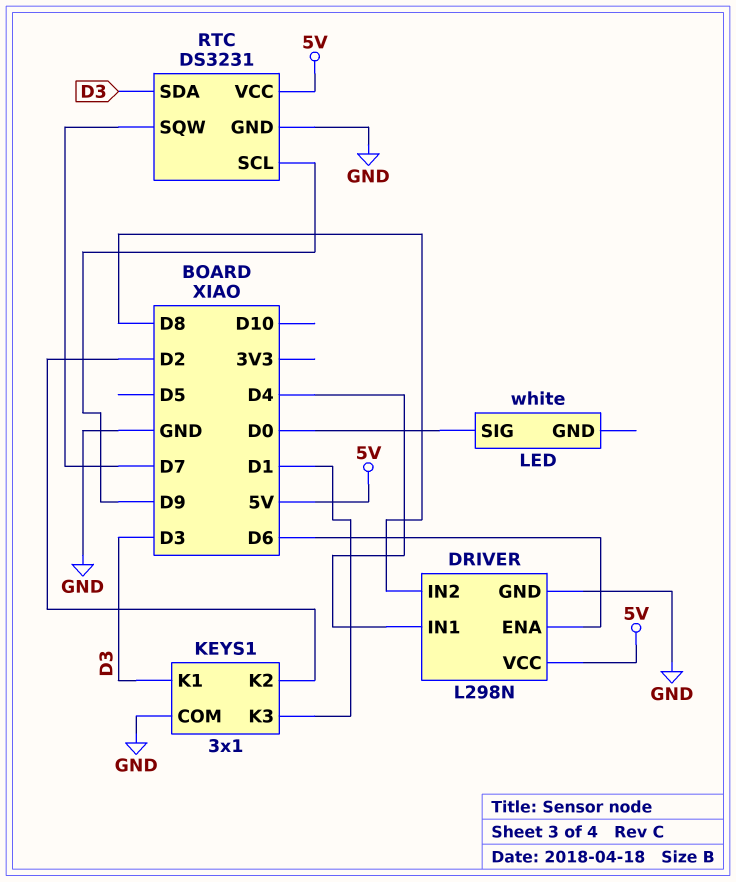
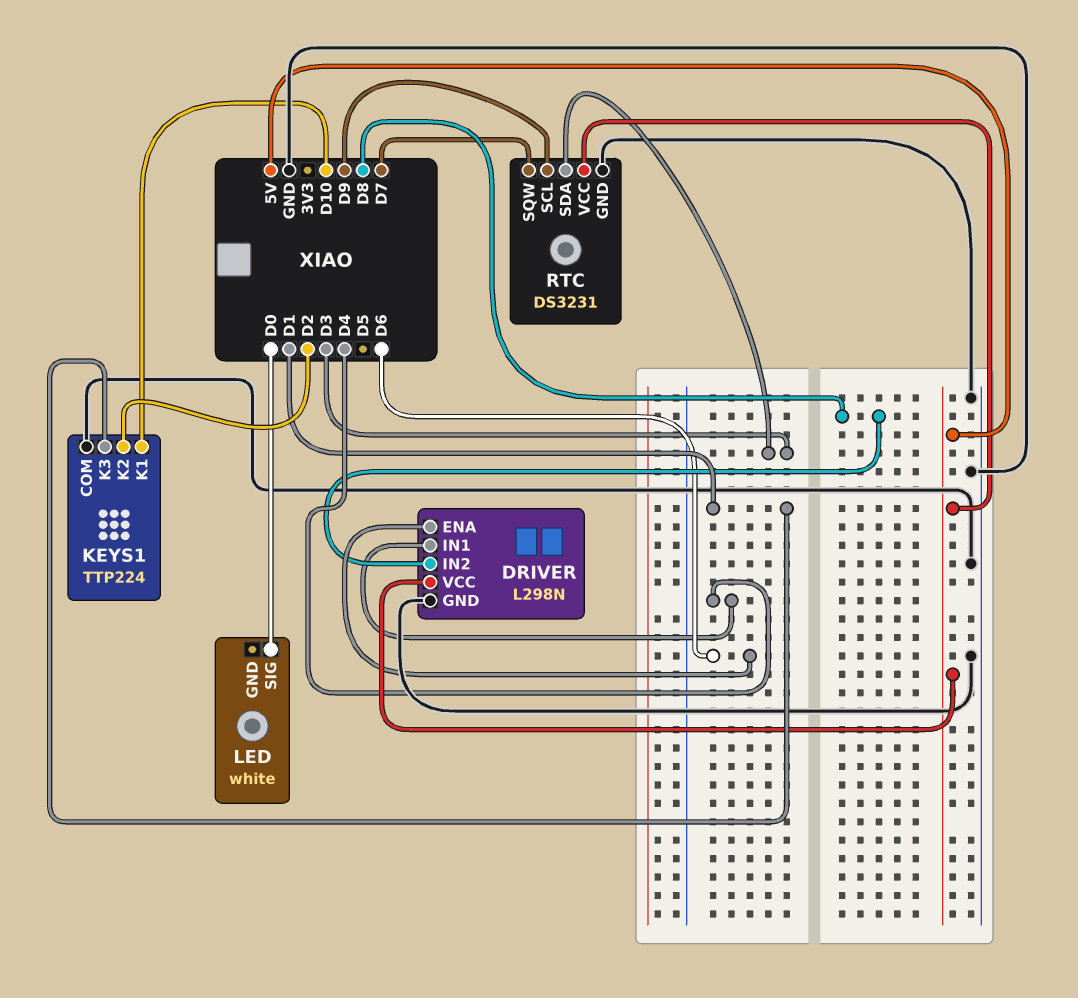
KEYS1: 3x1 -> TTP224
KEYS1 pin K1: D3 -> D10

